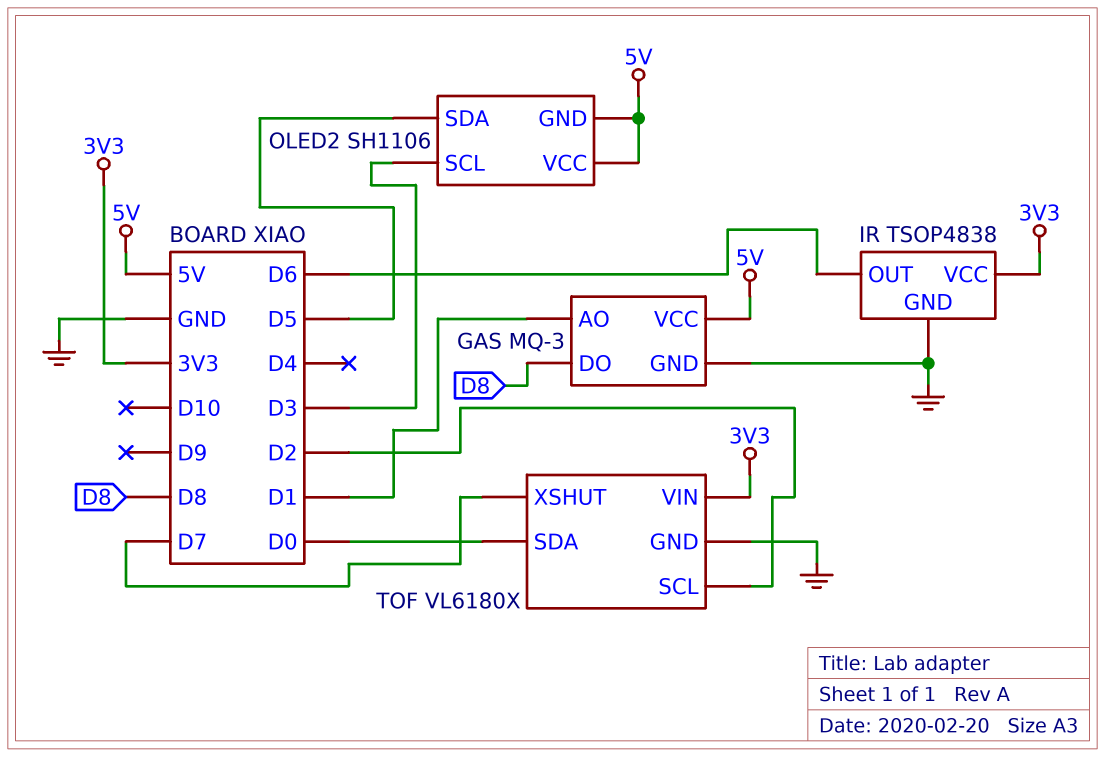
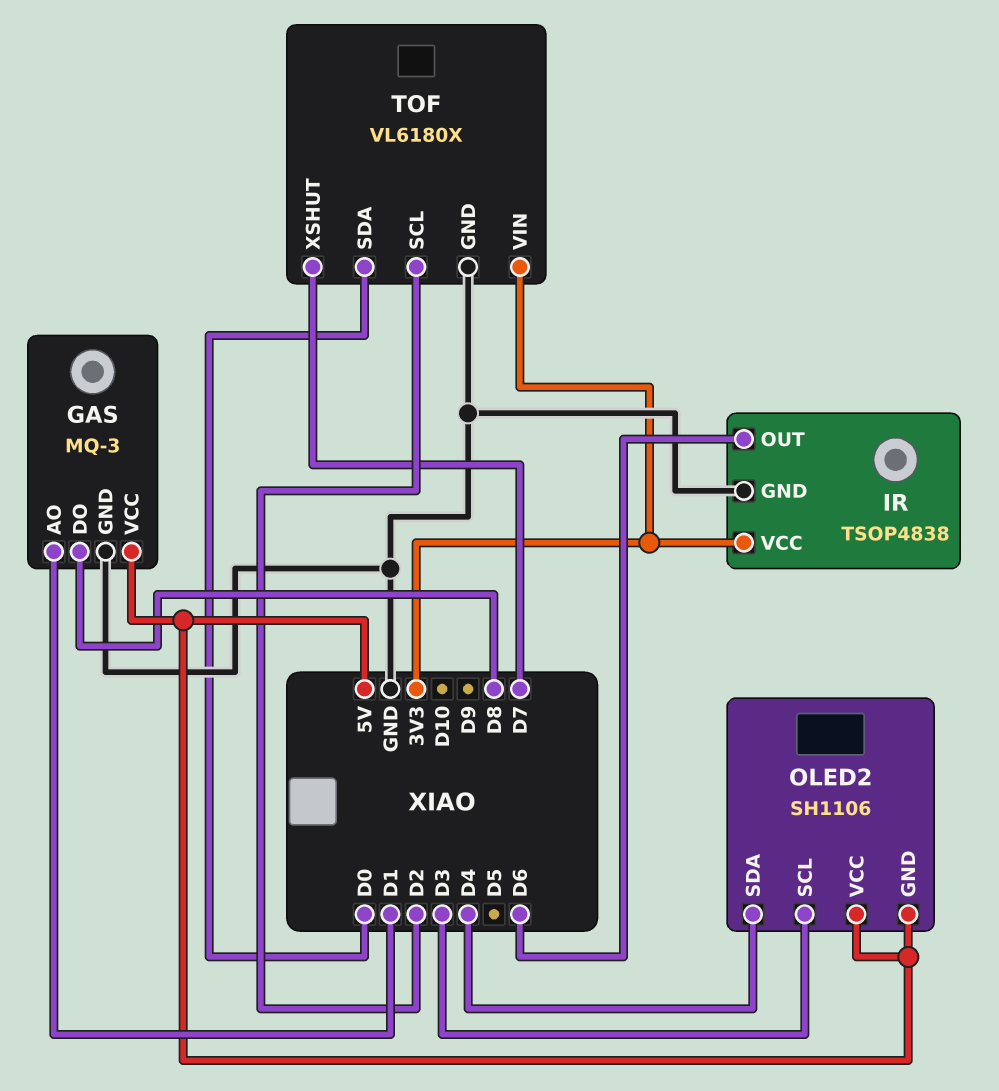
OLED2 pin SDA: D5 -> D4

